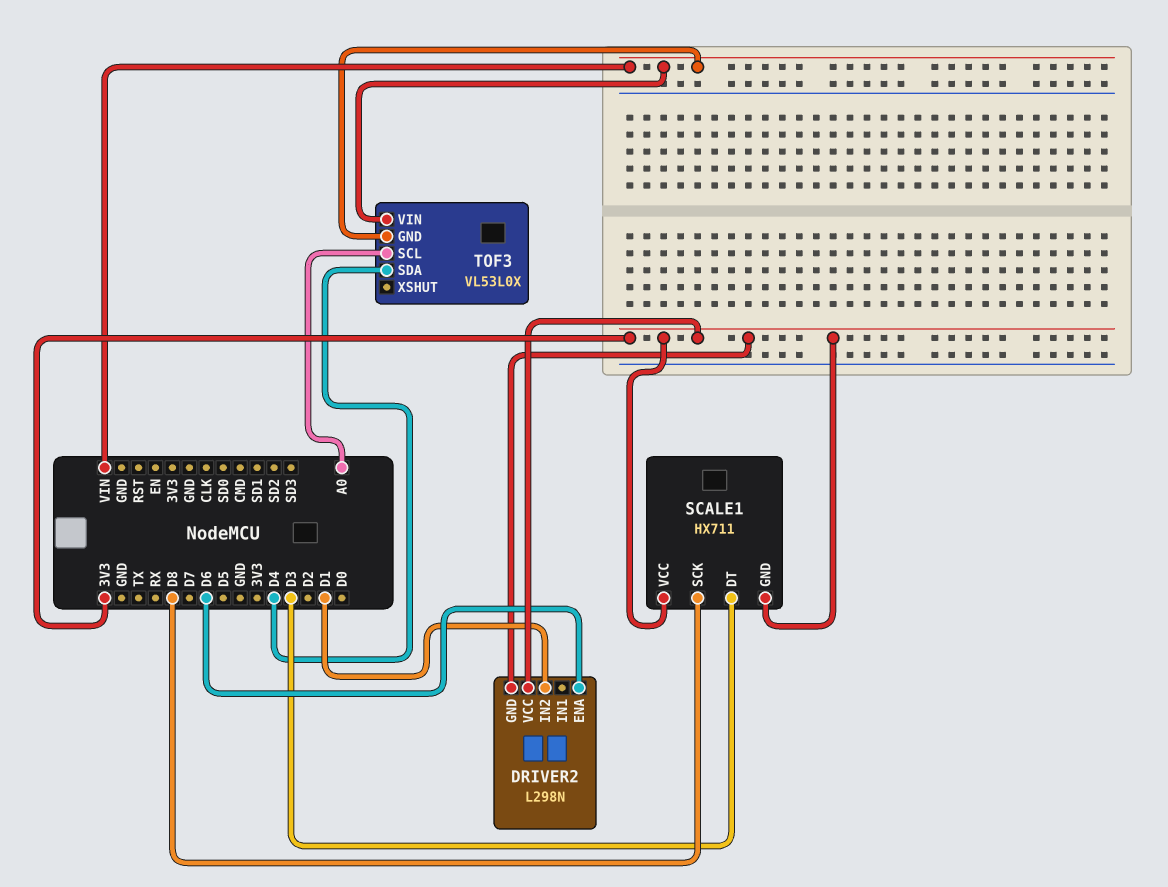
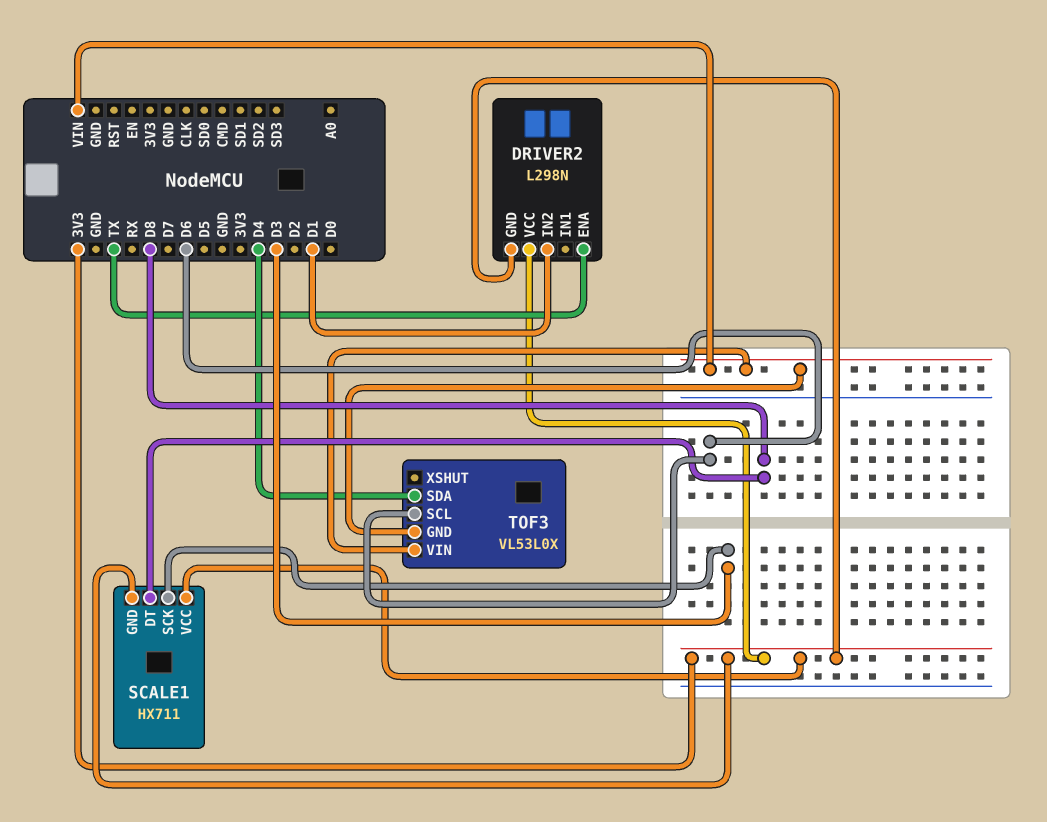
DRIVER2 pin ENA: D6 -> TX
SCALE1 pin DT: D3 -> D8
SCALE1 pin SCK: D8 -> D3
TOF3 pin SCL: A0 -> D6

